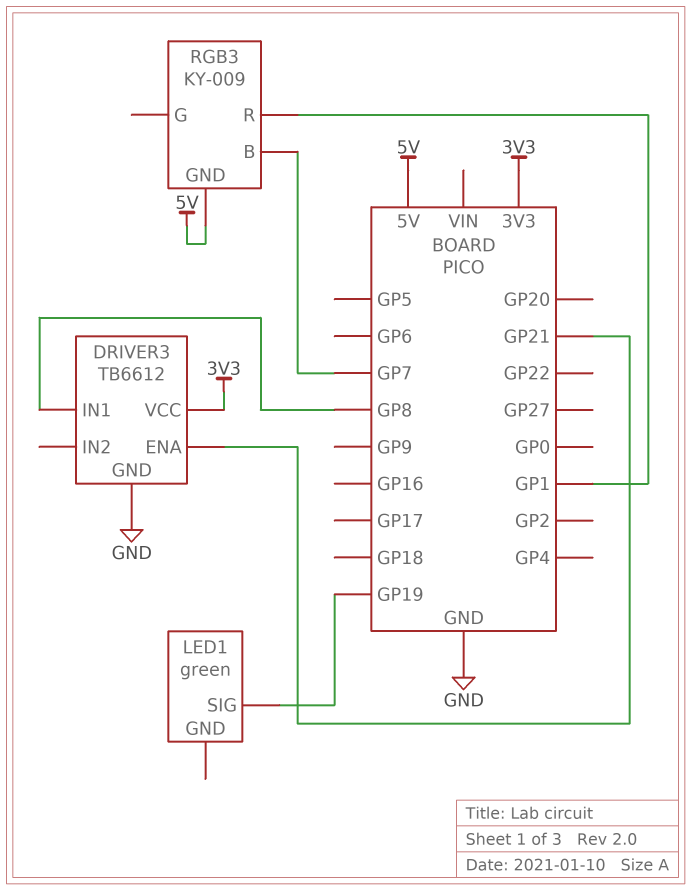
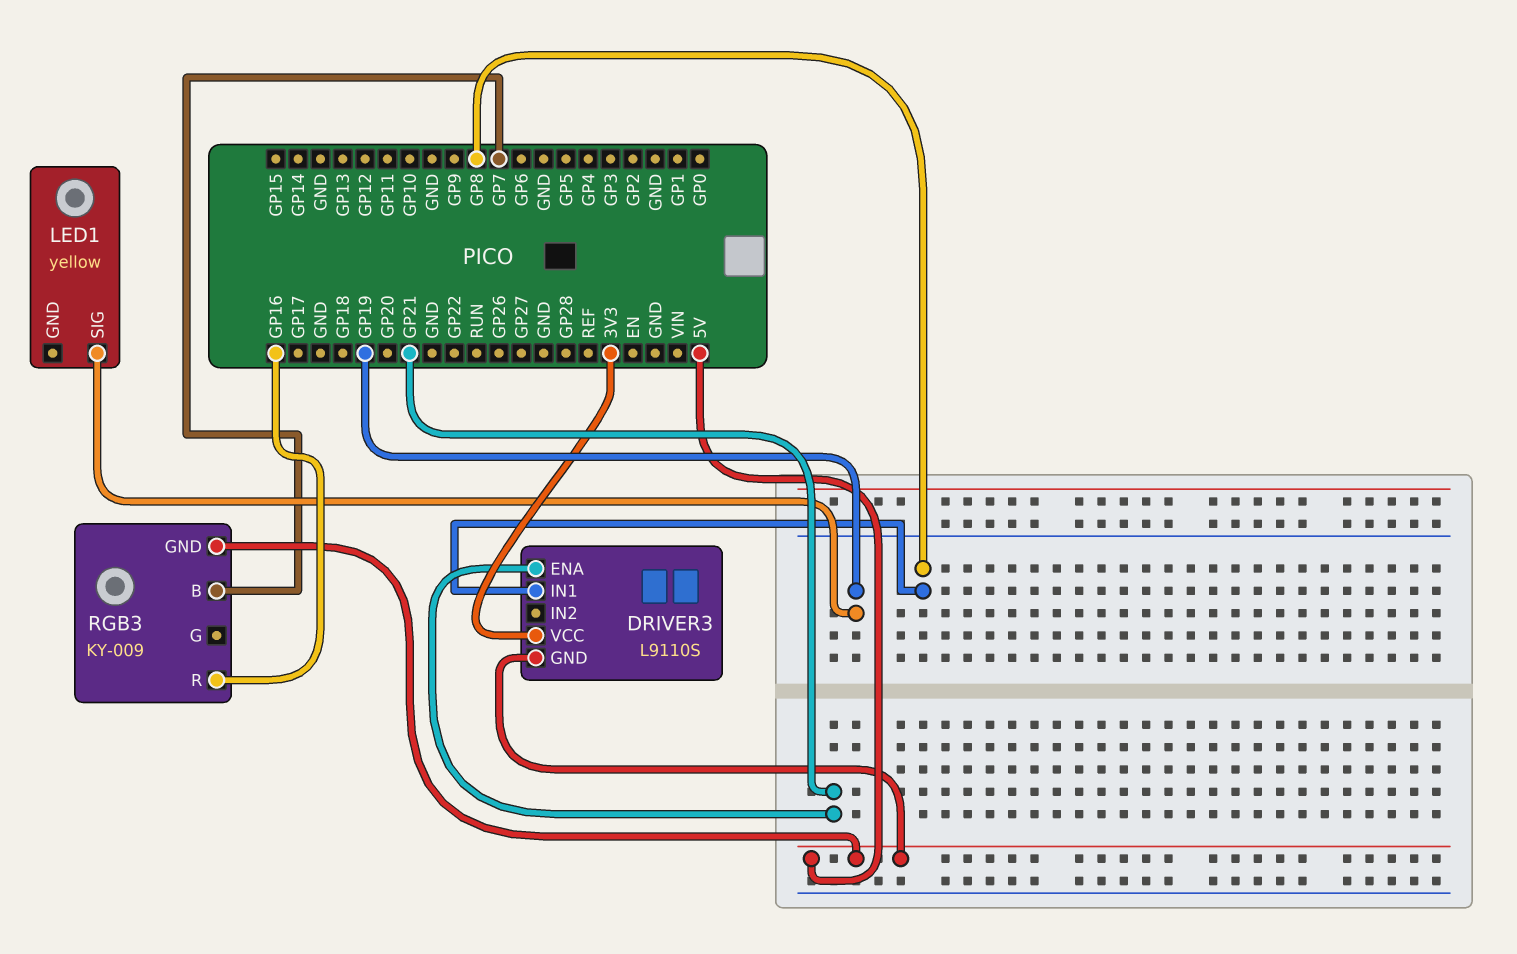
DRIVER3: TB6612 -> L9110S
DRIVER3 pin GND: GND -> 5V
LED1: green -> yellow
RGB3 pin R: GP1 -> GP16

